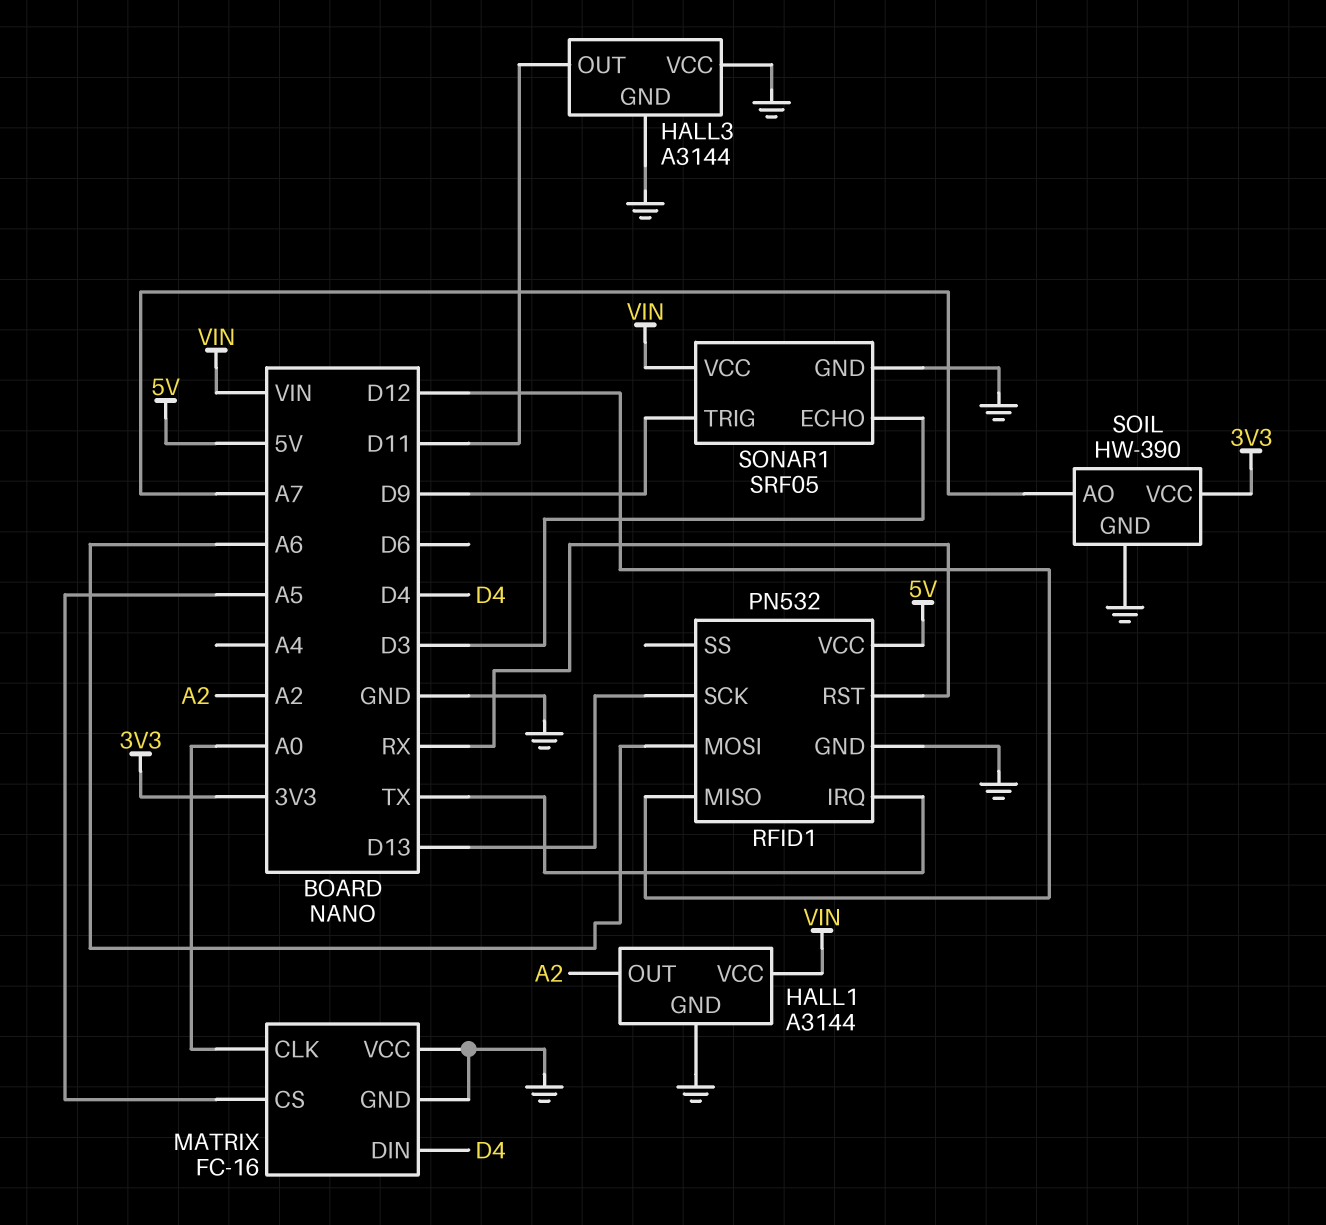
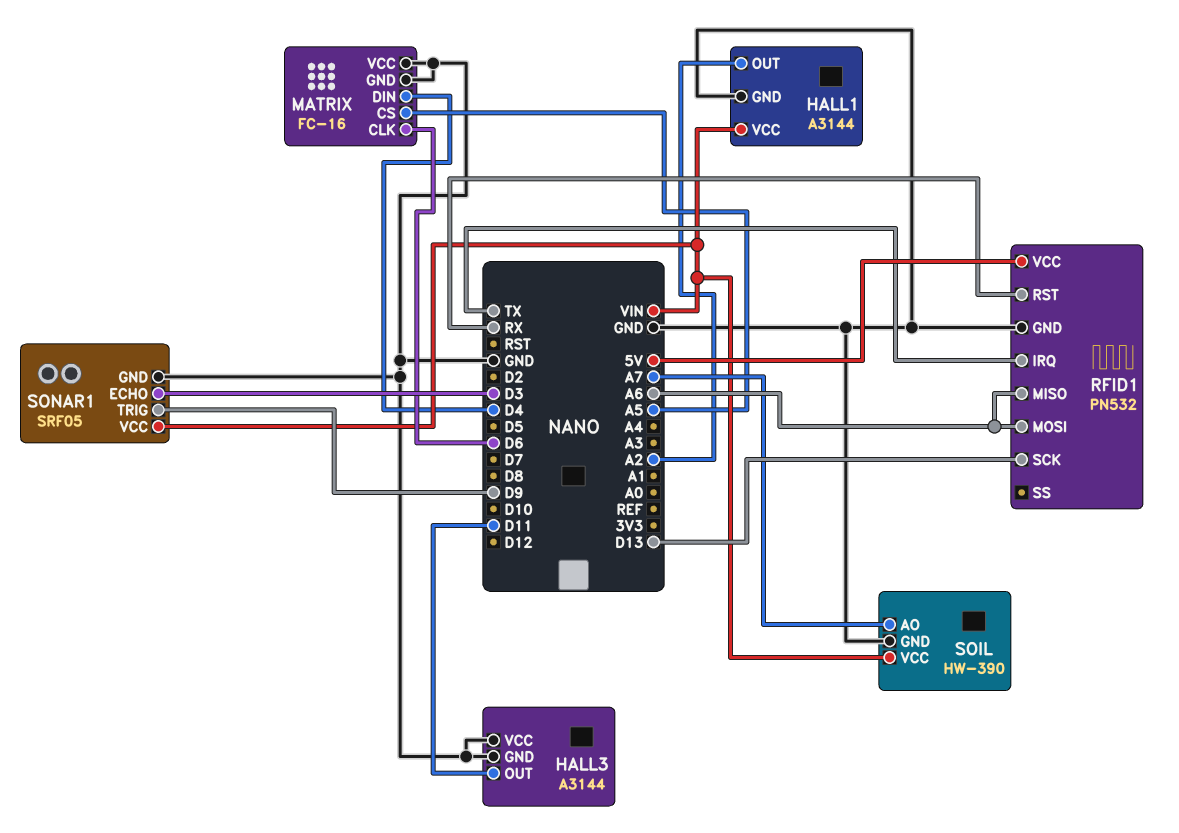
MATRIX pin CLK: A0 -> D6
RFID1 pin MISO: D12 -> A6
SOIL pin VCC: 3V3 -> VIN

